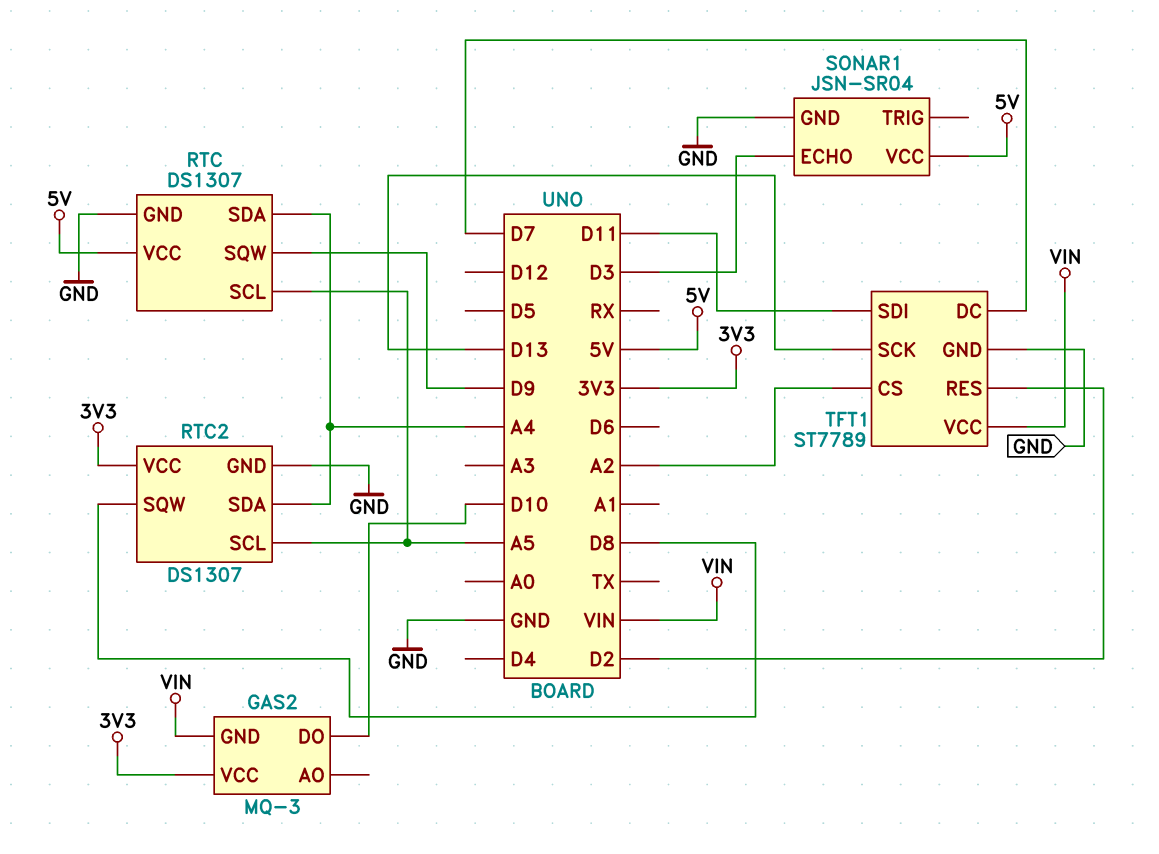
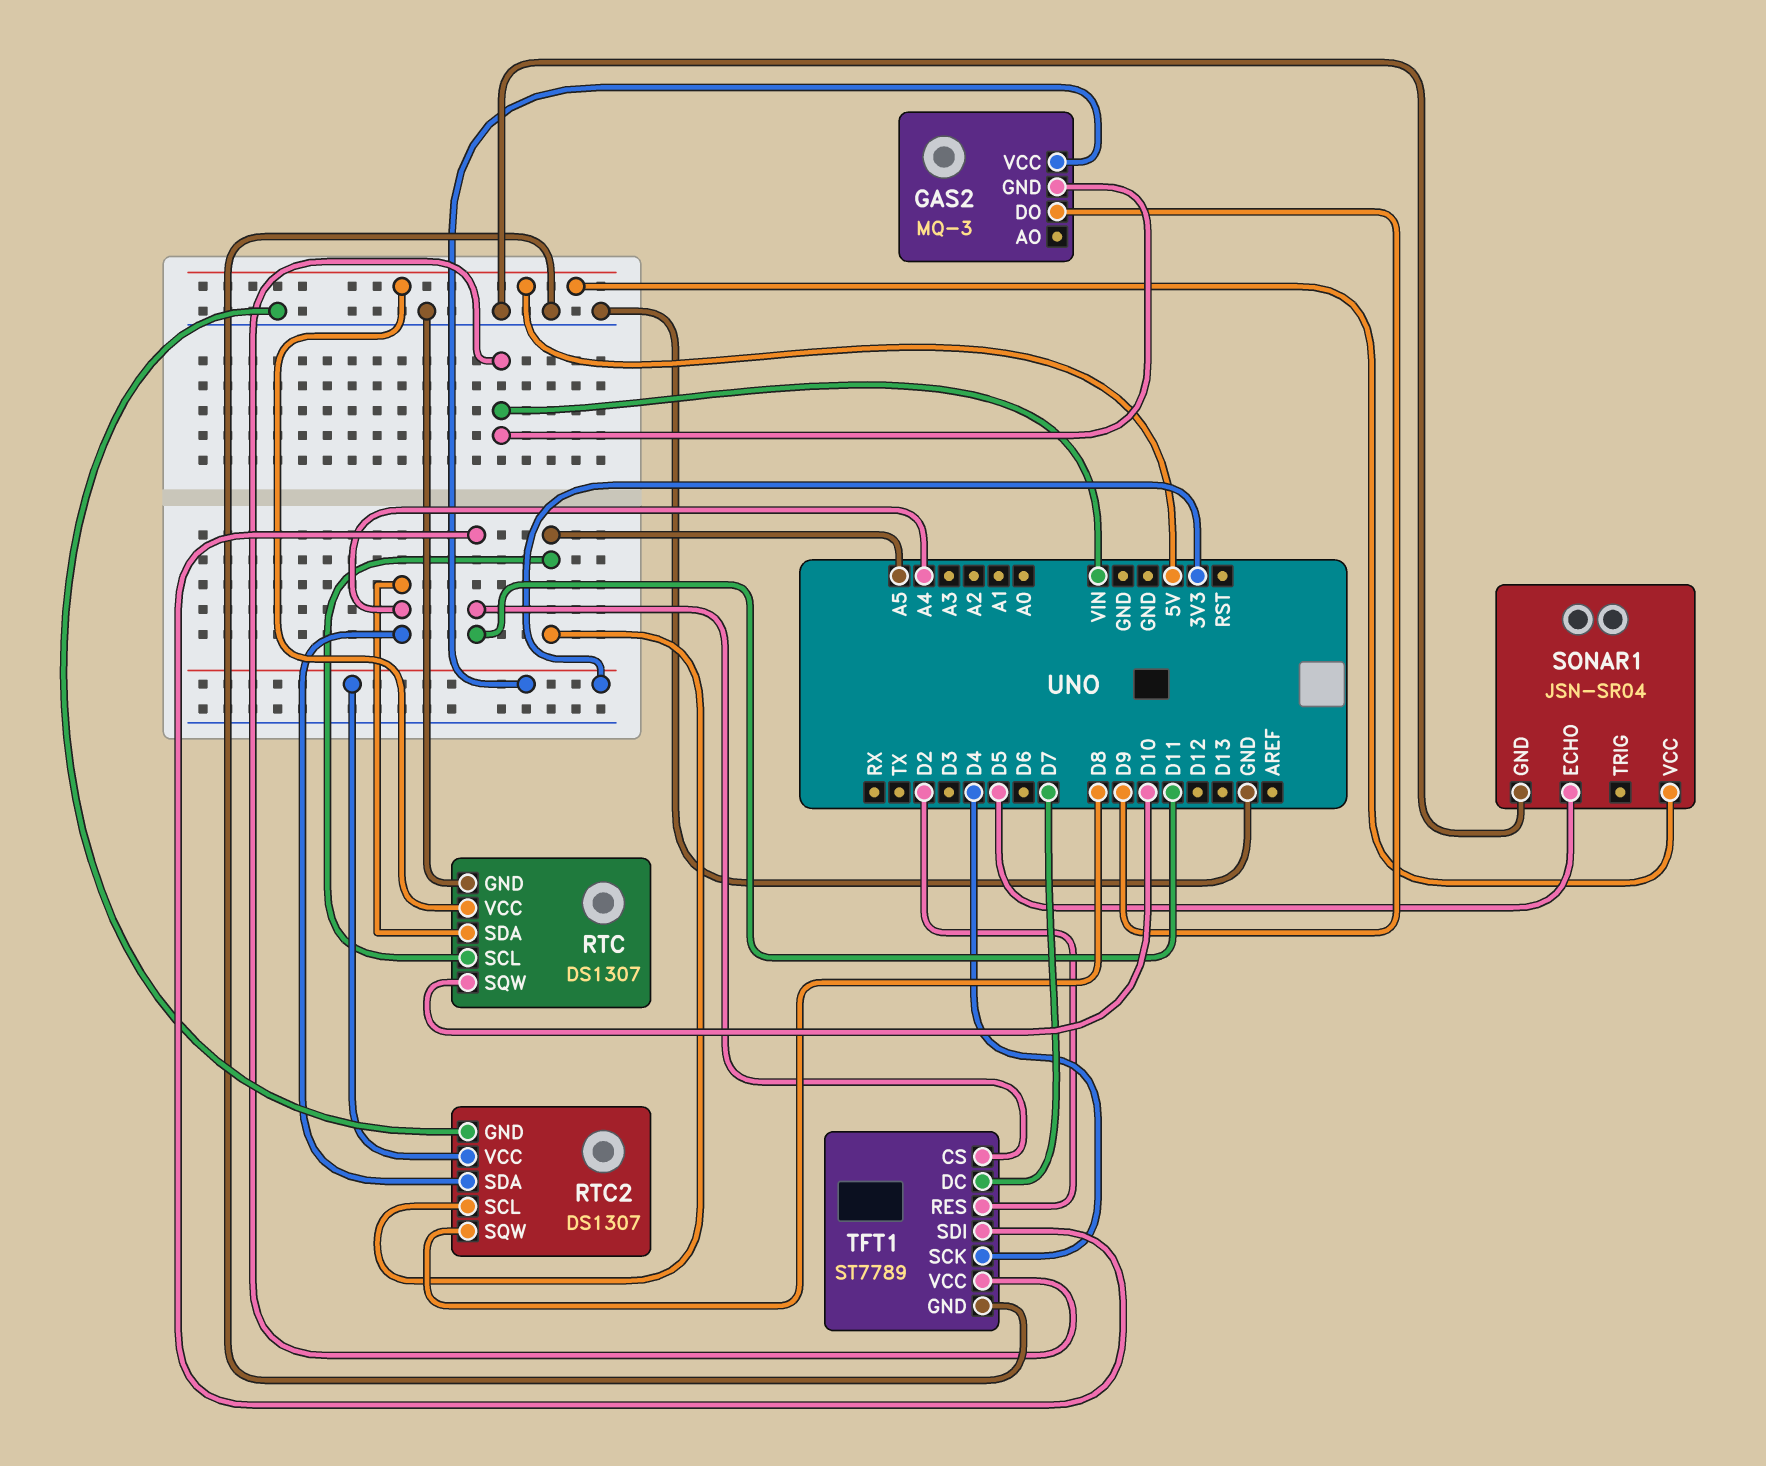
GAS2 pin DO: D10 -> D9
RTC pin SQW: D9 -> D10
SONAR1 pin ECHO: D3 -> D5
TFT1 pin CS: A2 -> D11
TFT1 pin SCK: D13 -> D4

